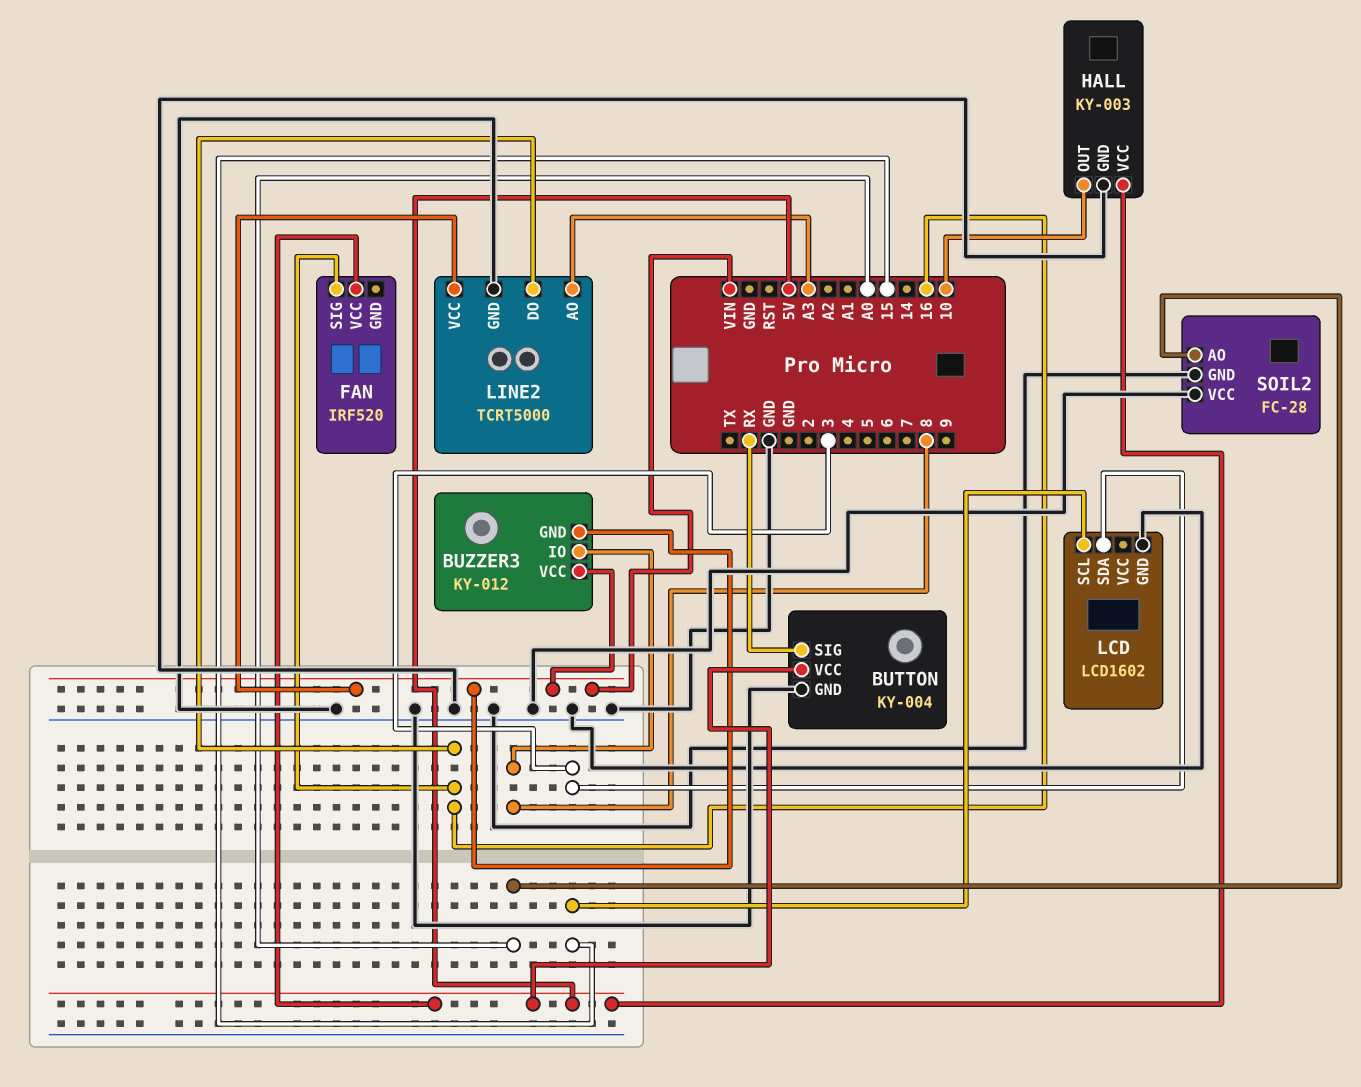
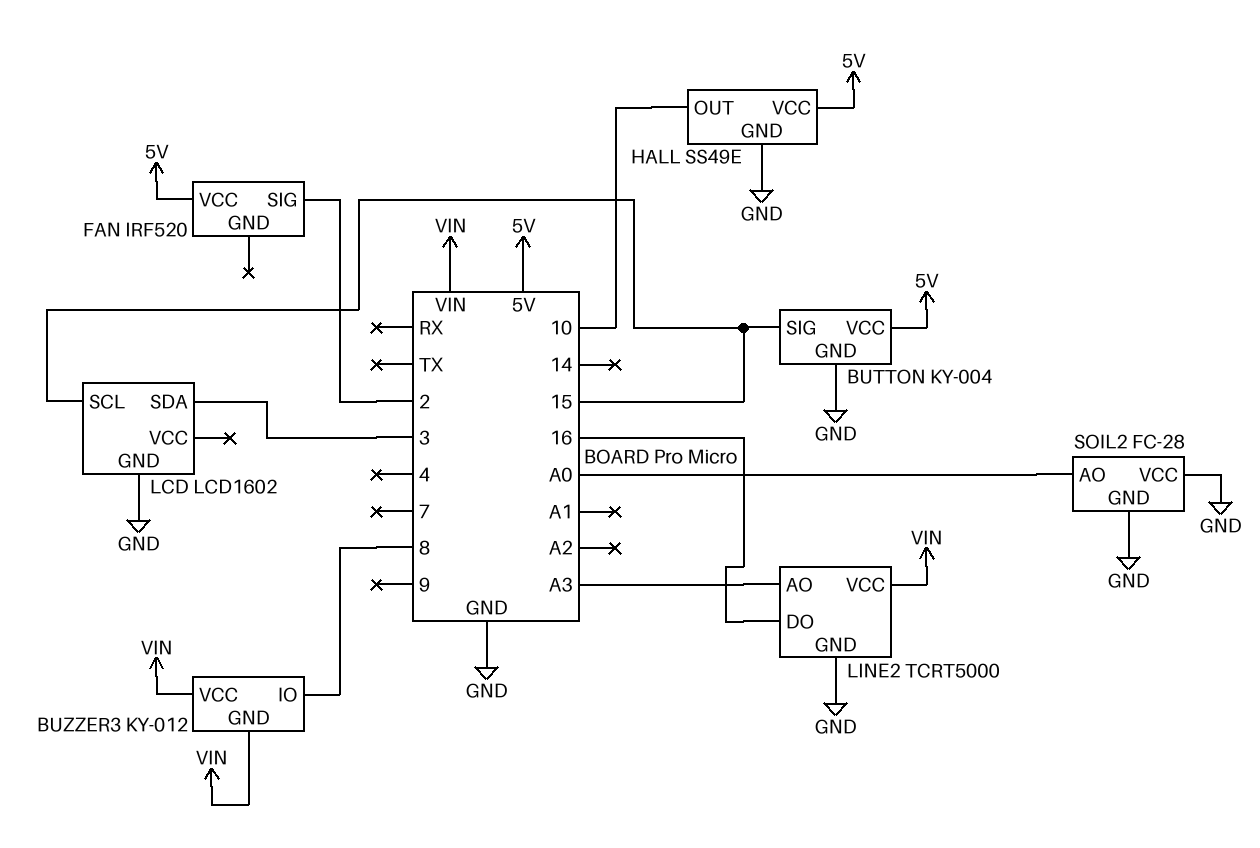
BUTTON pin SIG: RX -> 15
FAN pin SIG: 16 -> 2
HALL: KY-003 -> SS49E

